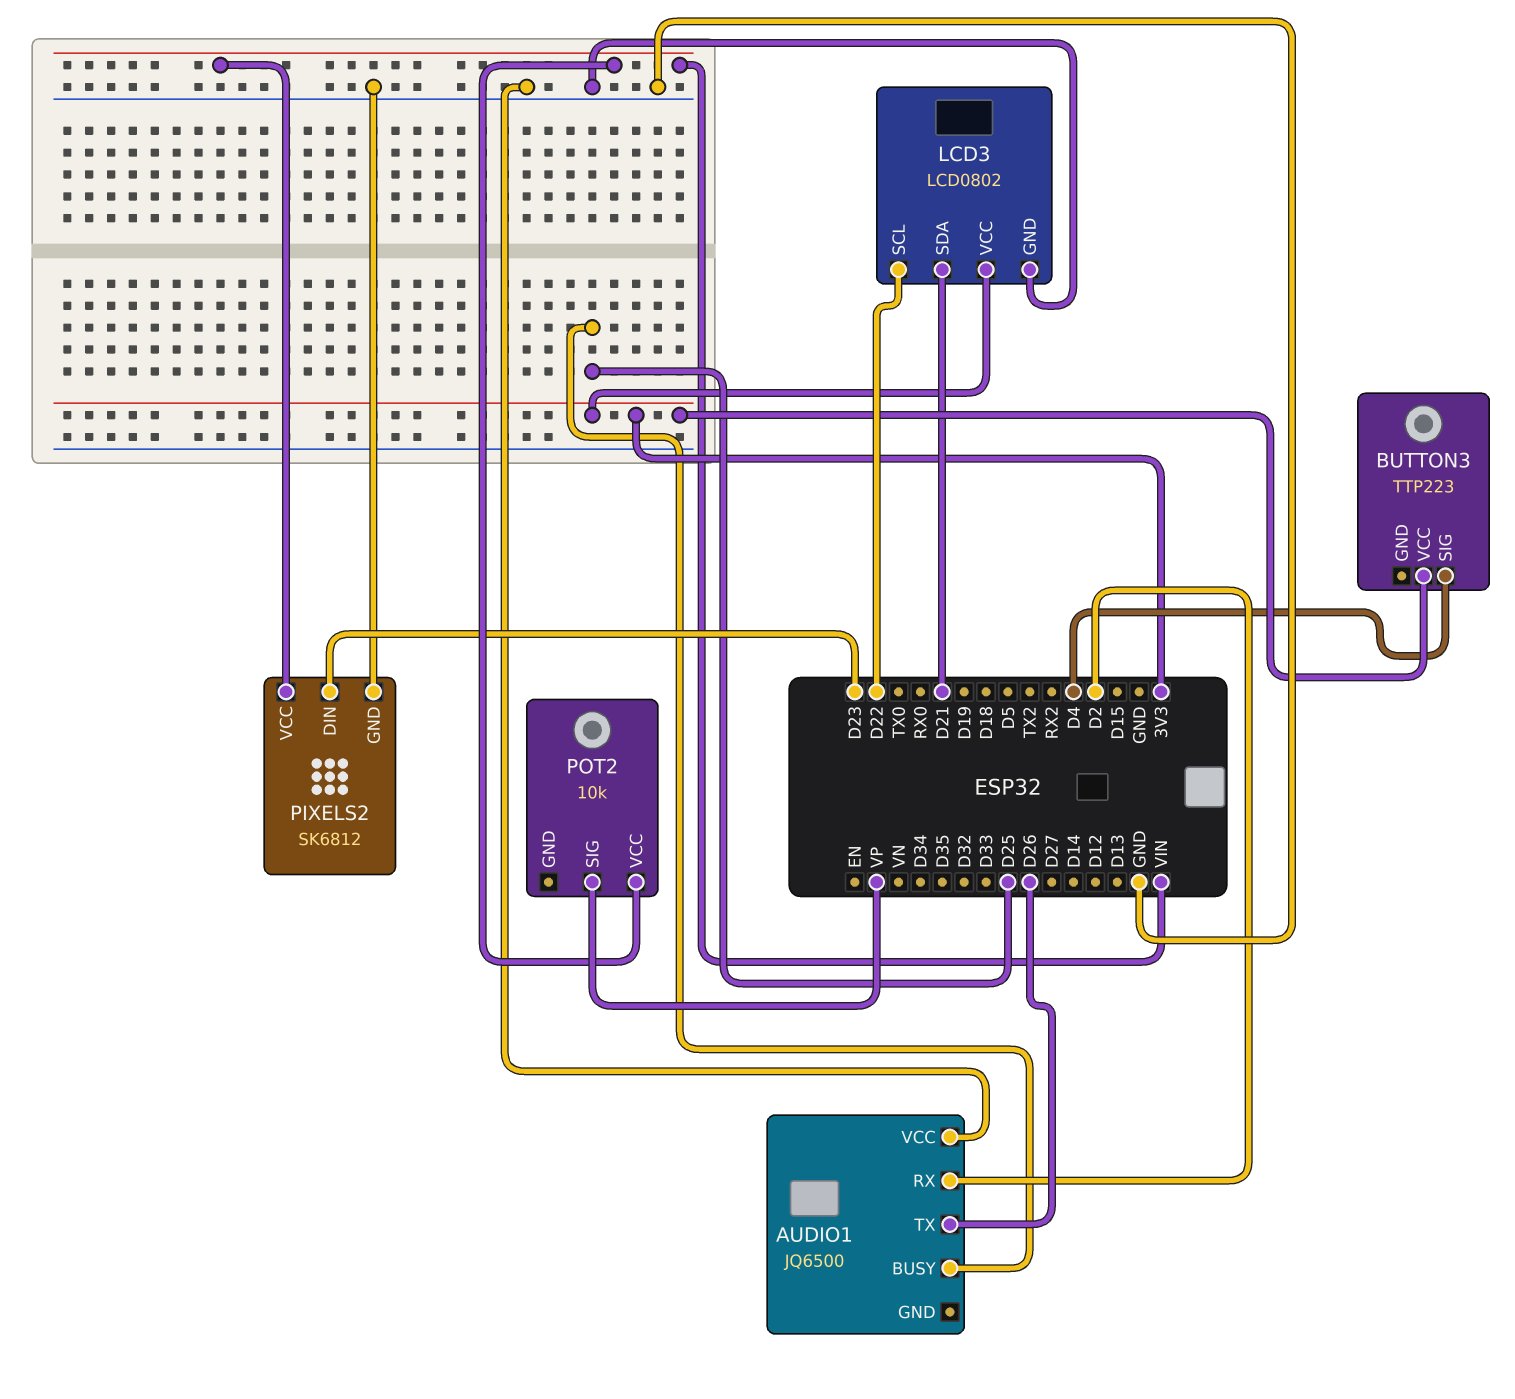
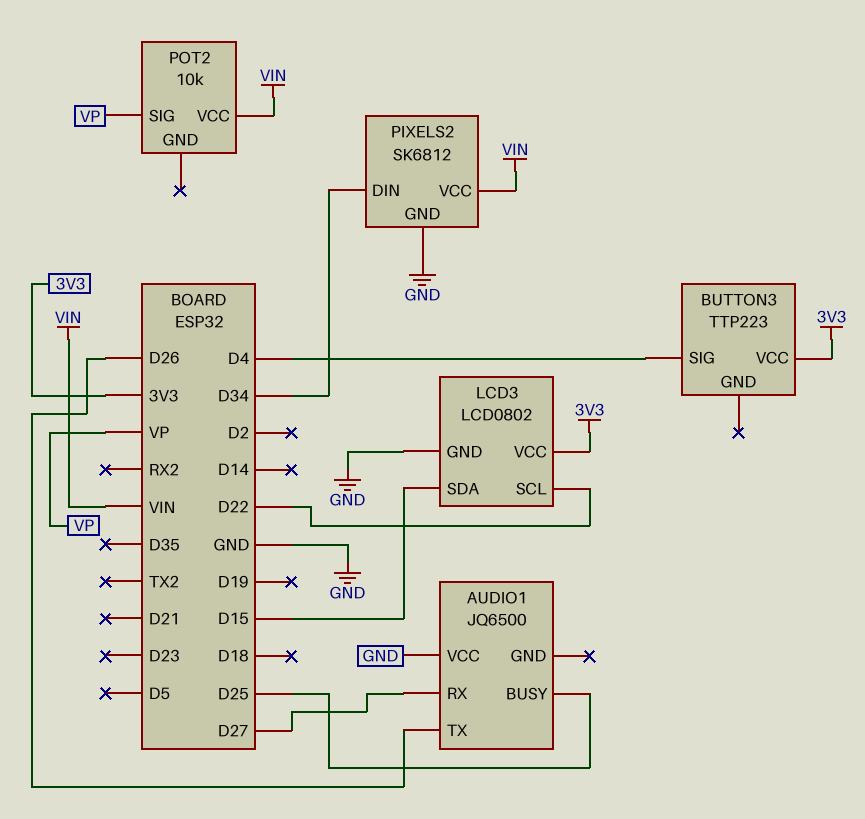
AUDIO1 pin RX: D2 -> D27
LCD3 pin SDA: D21 -> D15
PIXELS2 pin DIN: D23 -> D34

